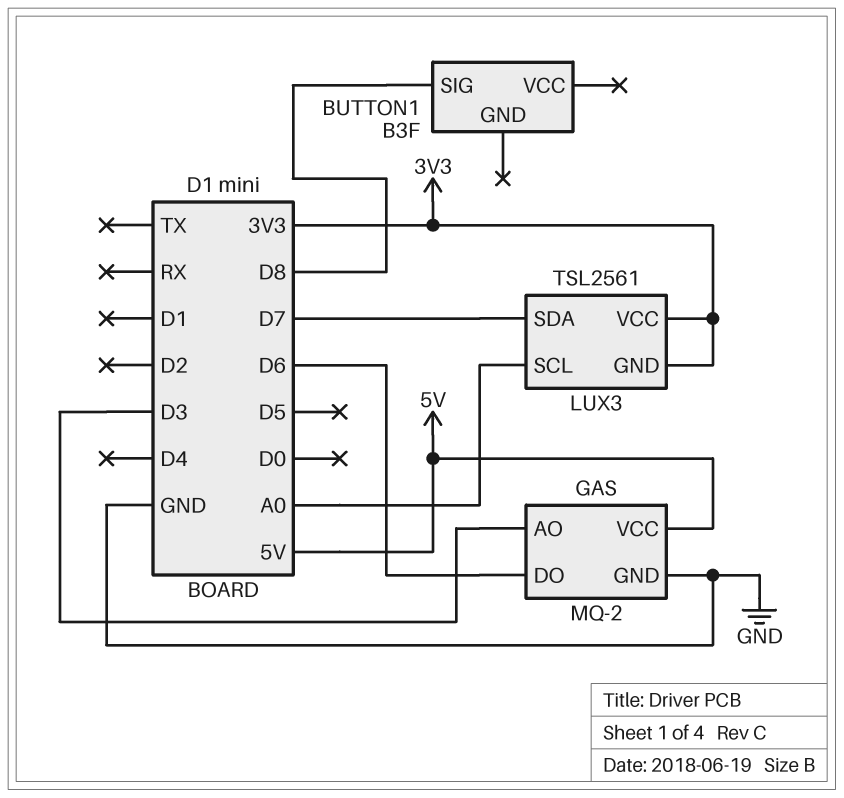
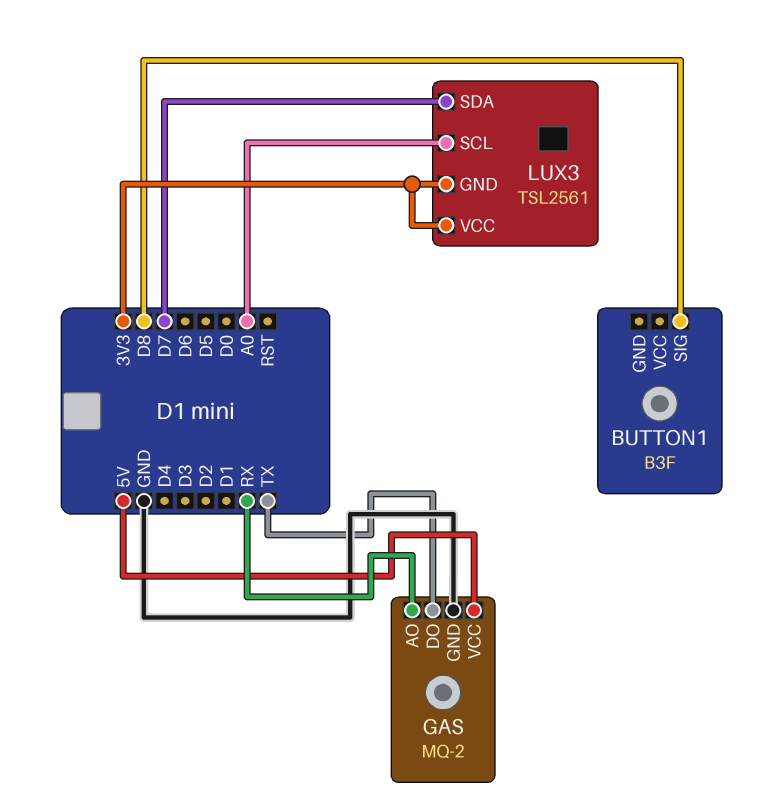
GAS pin AO: D3 -> RX
GAS pin DO: D6 -> TX

